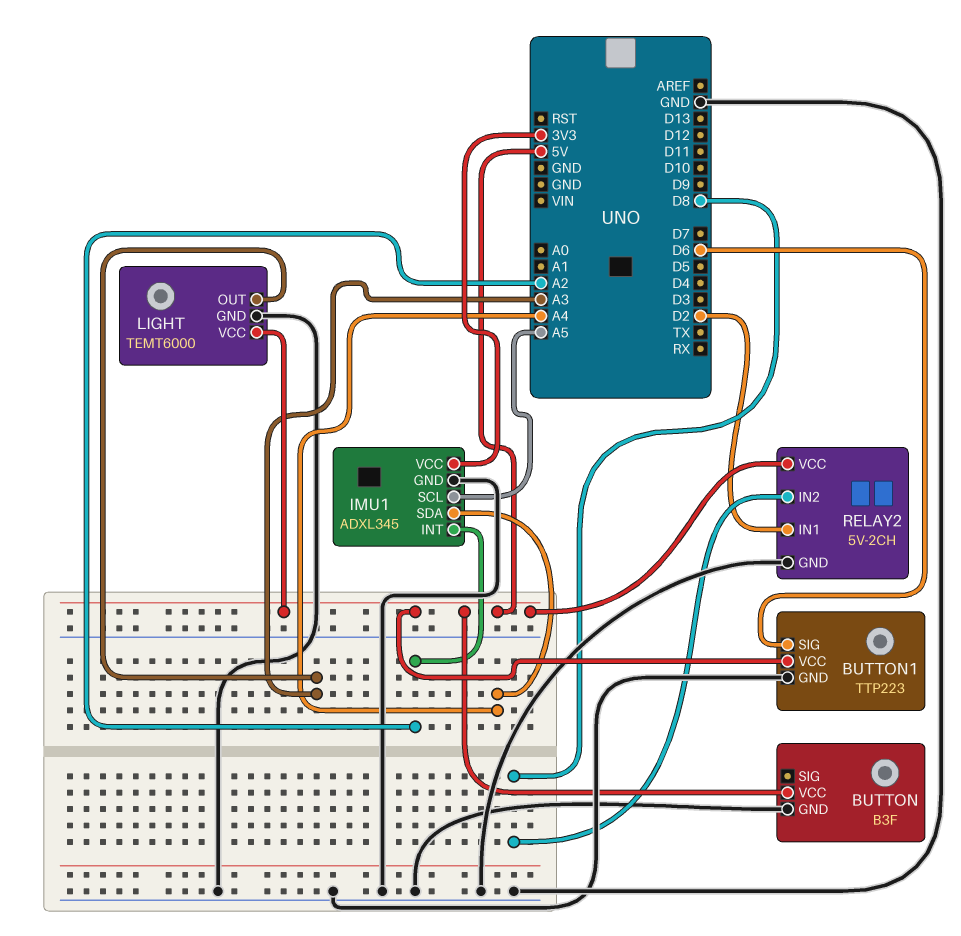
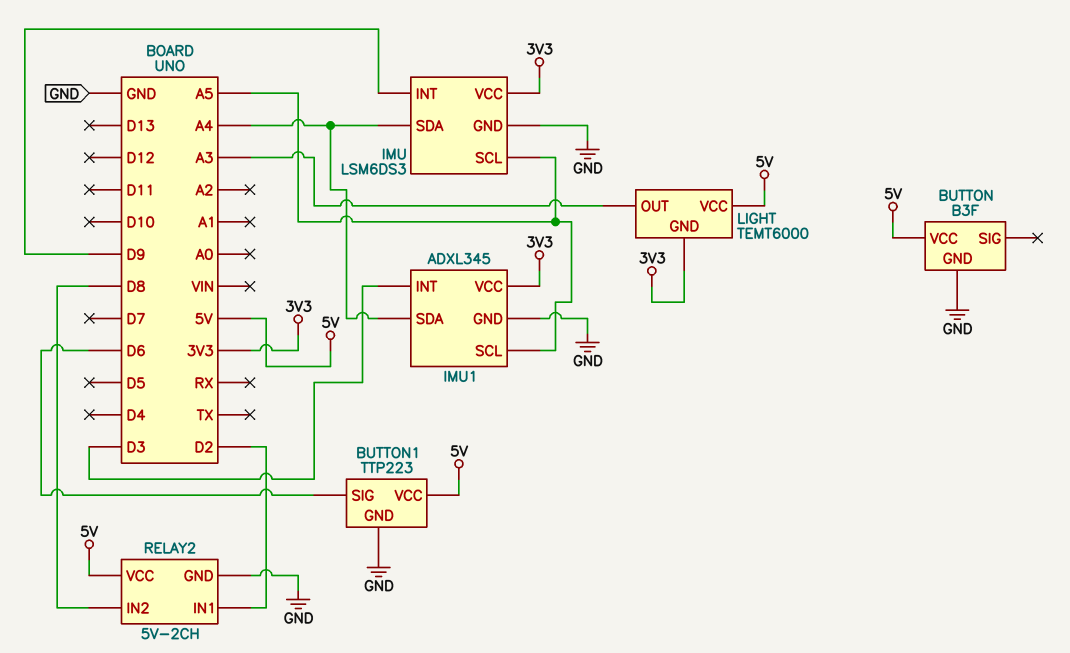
IMU: none -> LSM6DS3
IMU pin GND: none -> GND
IMU pin INT: none -> D9
IMU pin SCL: none -> A5
IMU pin SDA: none -> A4
IMU pin VCC: none -> 3V3
IMU1 pin INT: A2 -> D3
LIGHT pin GND: GND -> 3V3

